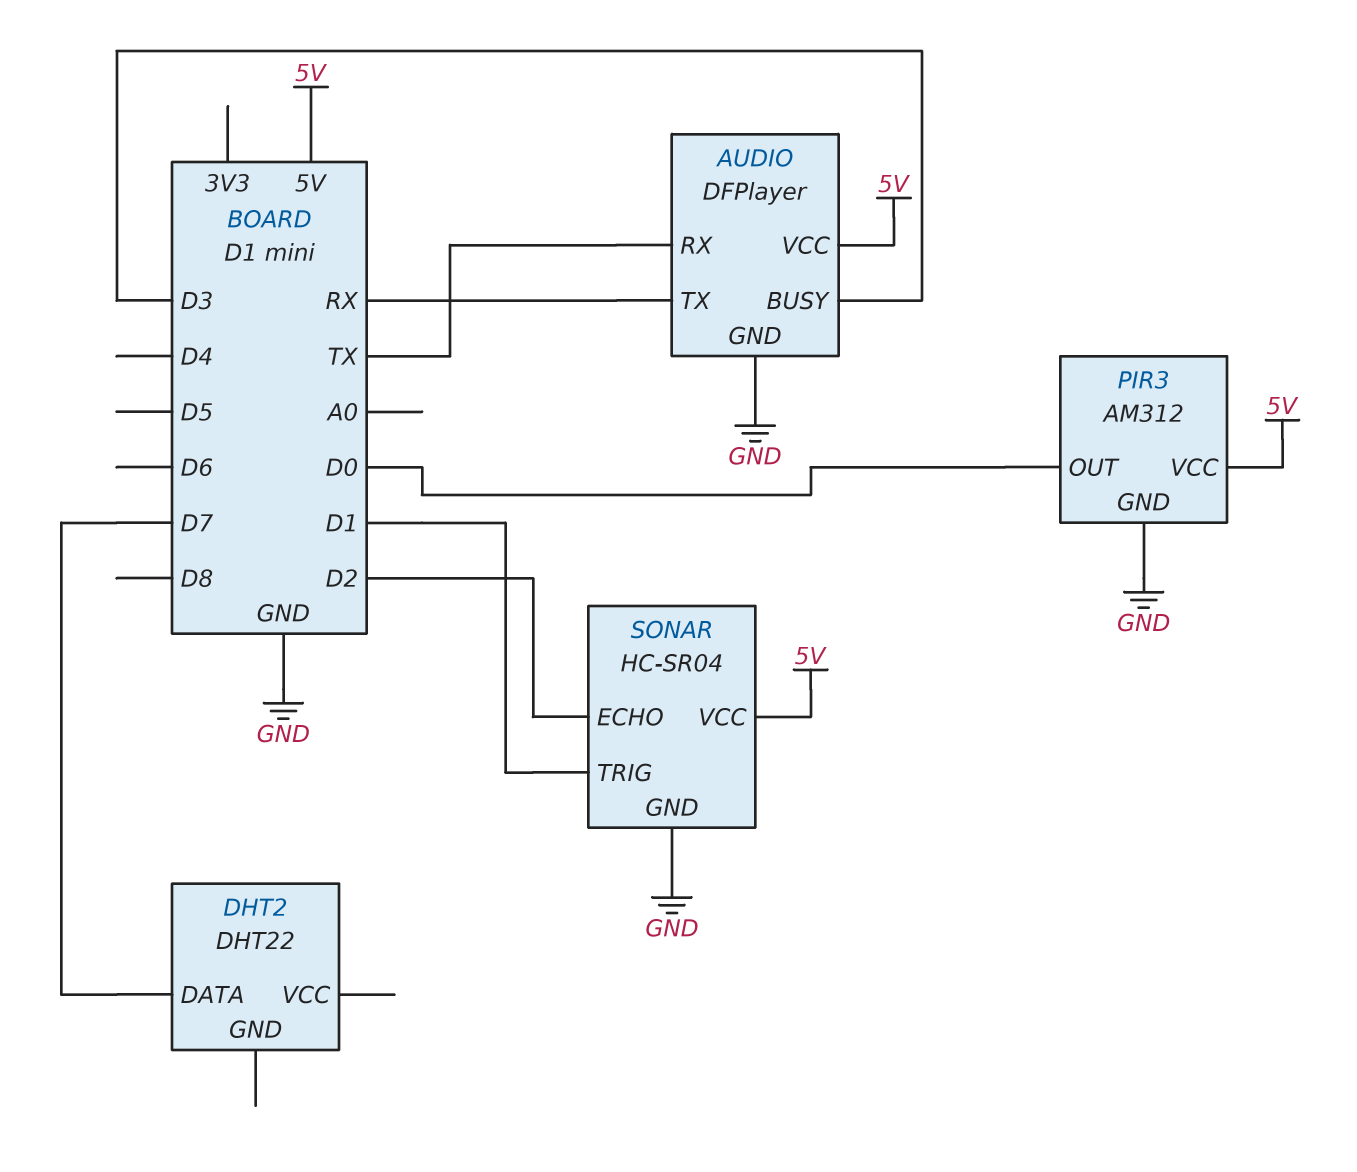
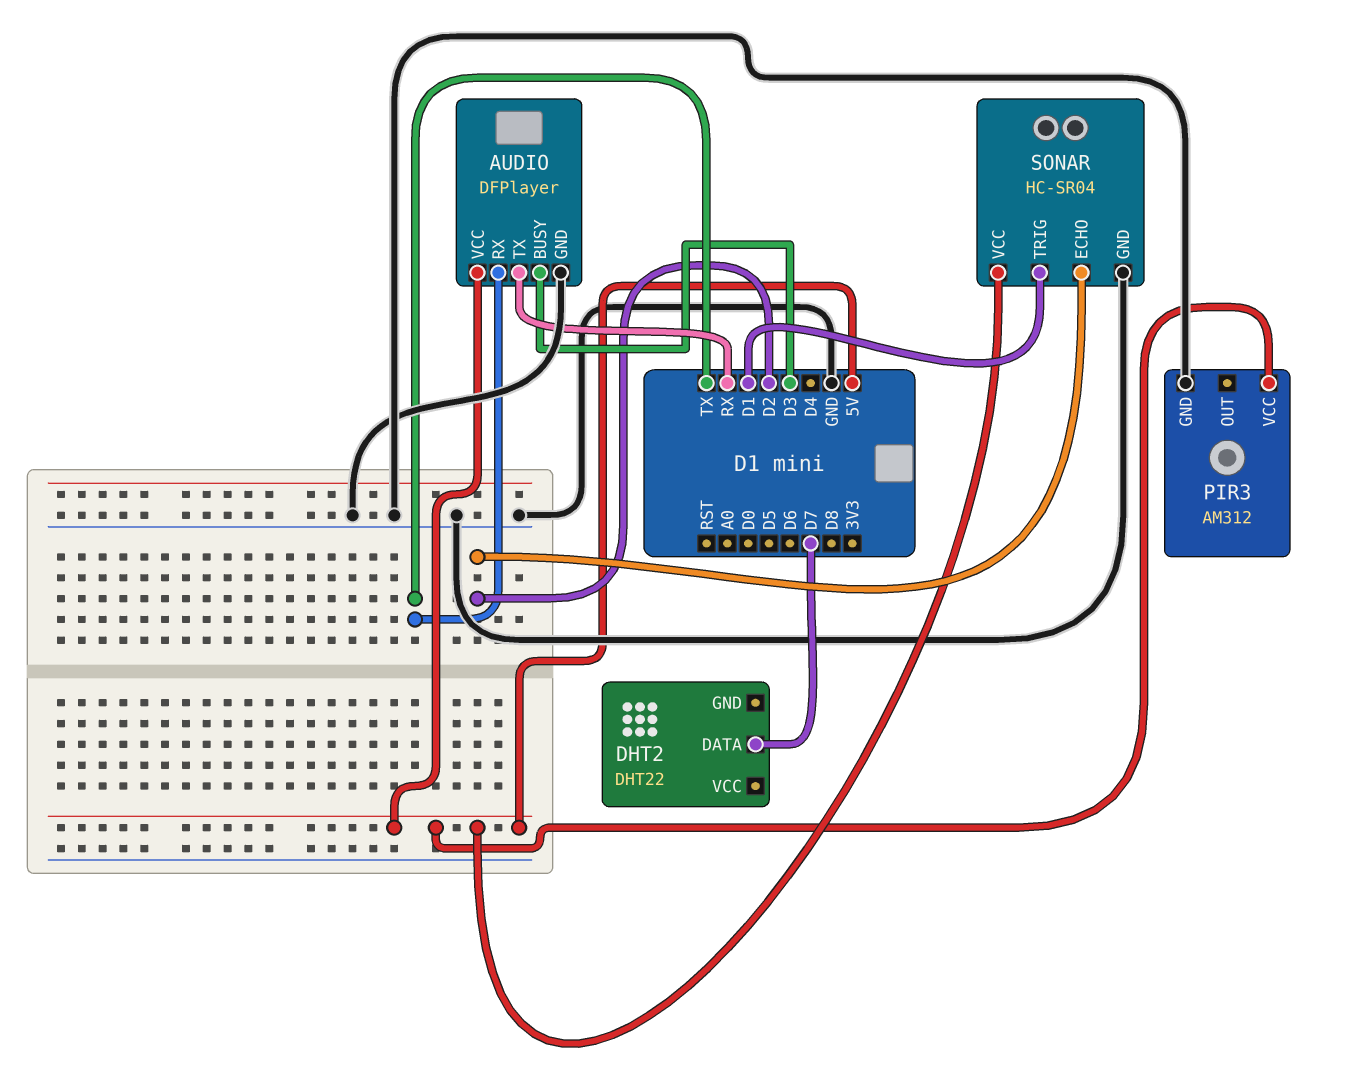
PIR3 pin OUT: D0 -> none

